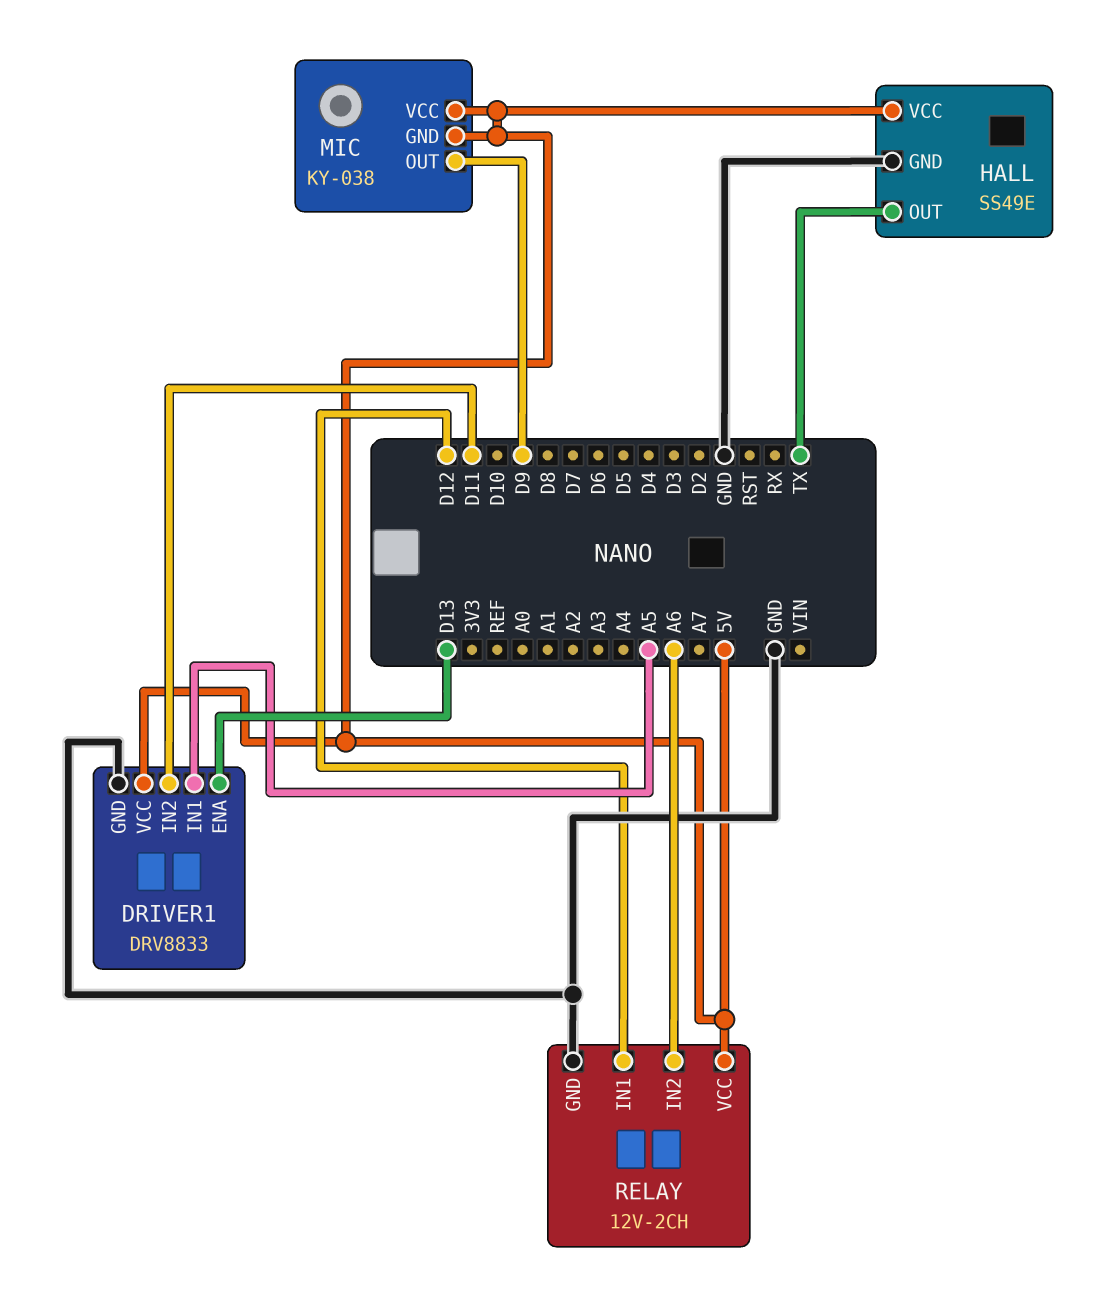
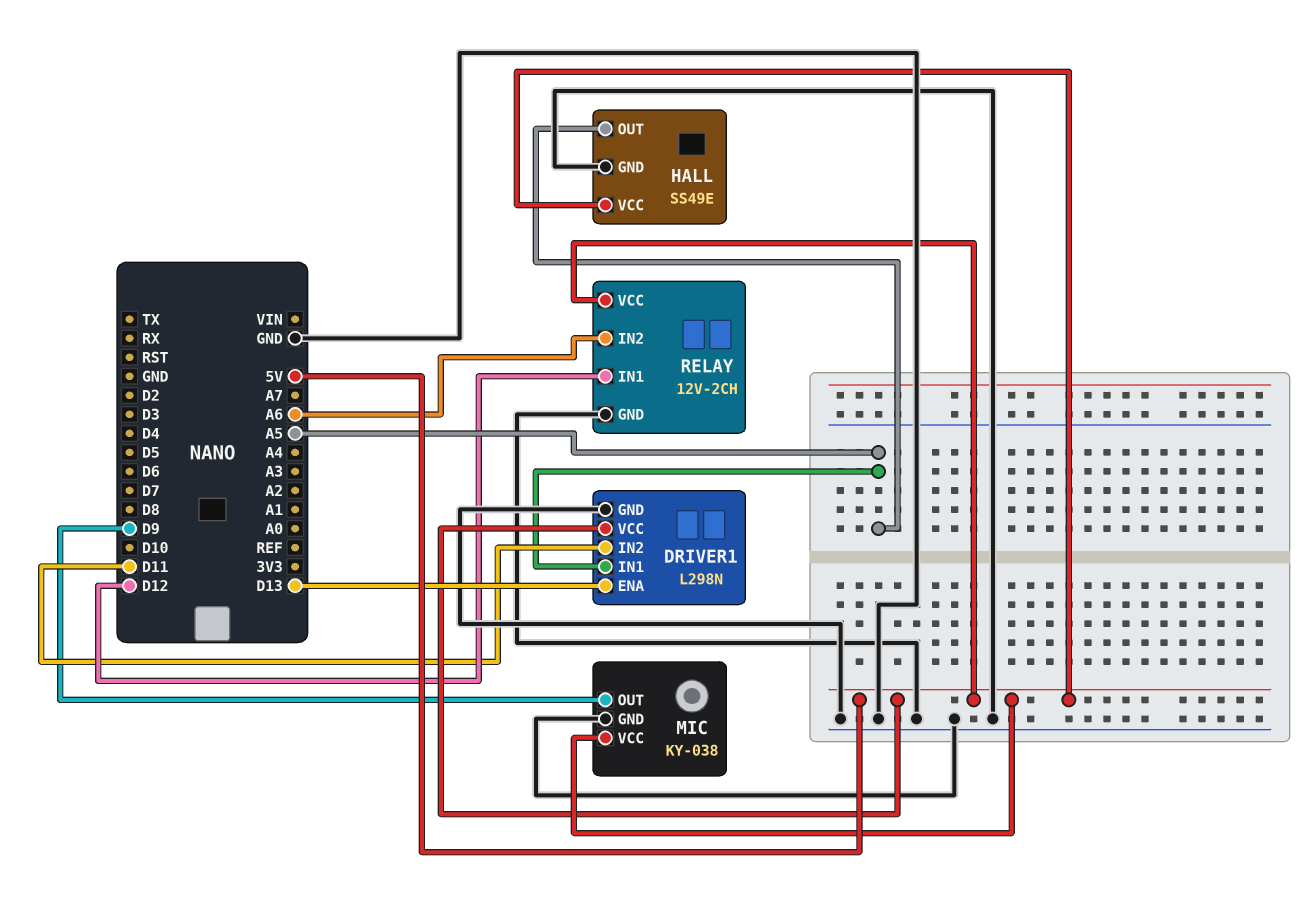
DRIVER1: DRV8833 -> L298N
HALL pin OUT: TX -> A5
MIC pin GND: 5V -> GND

